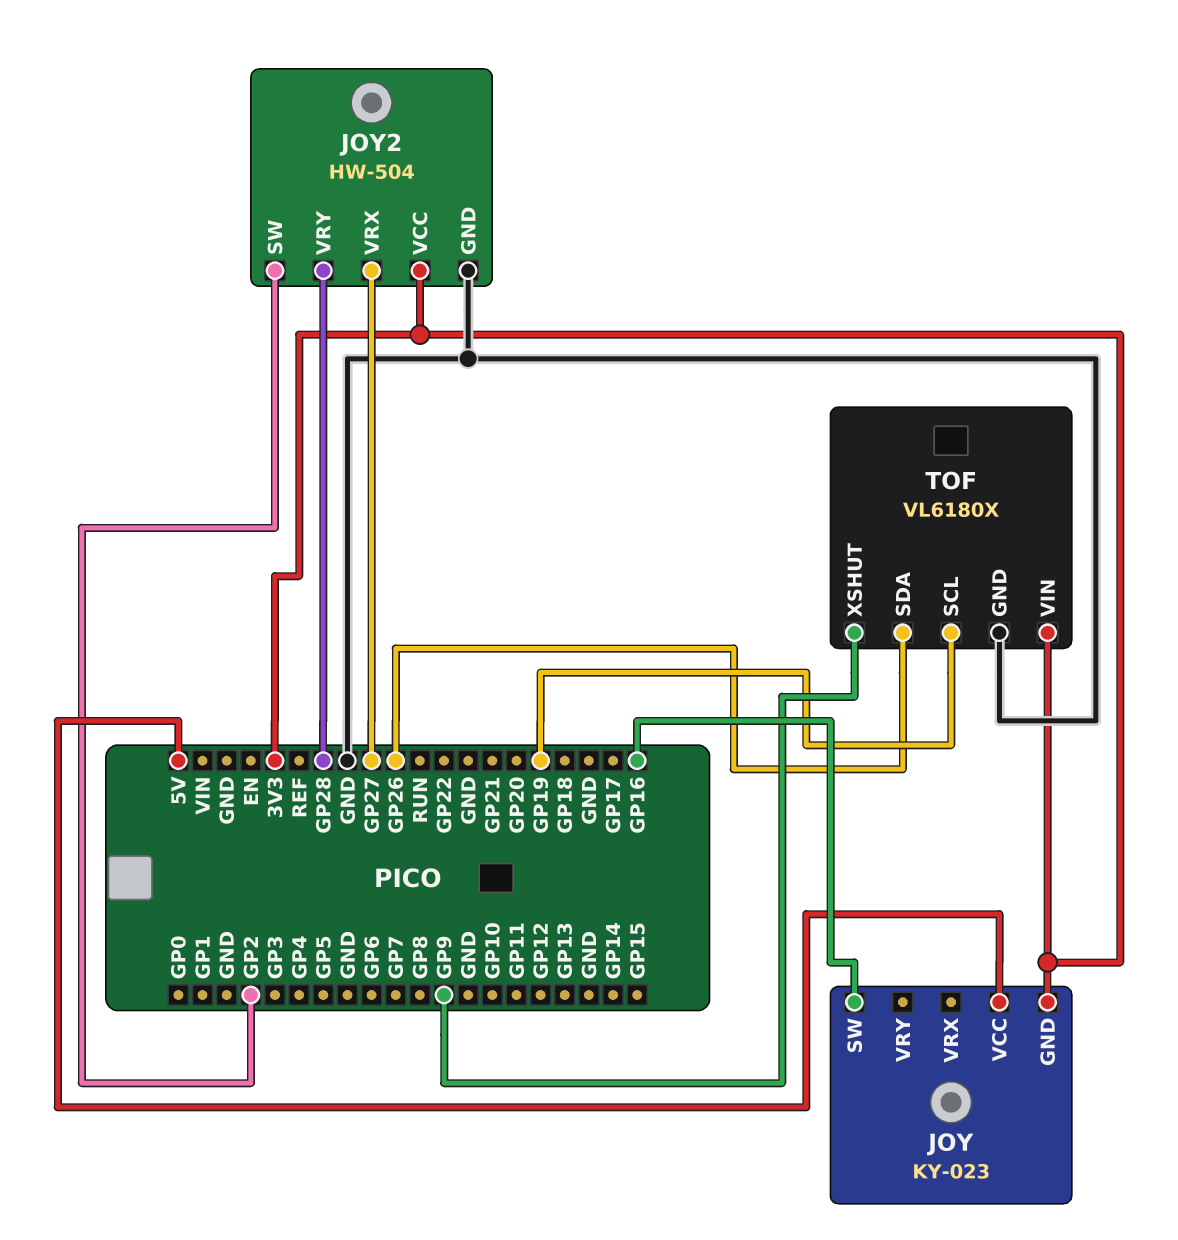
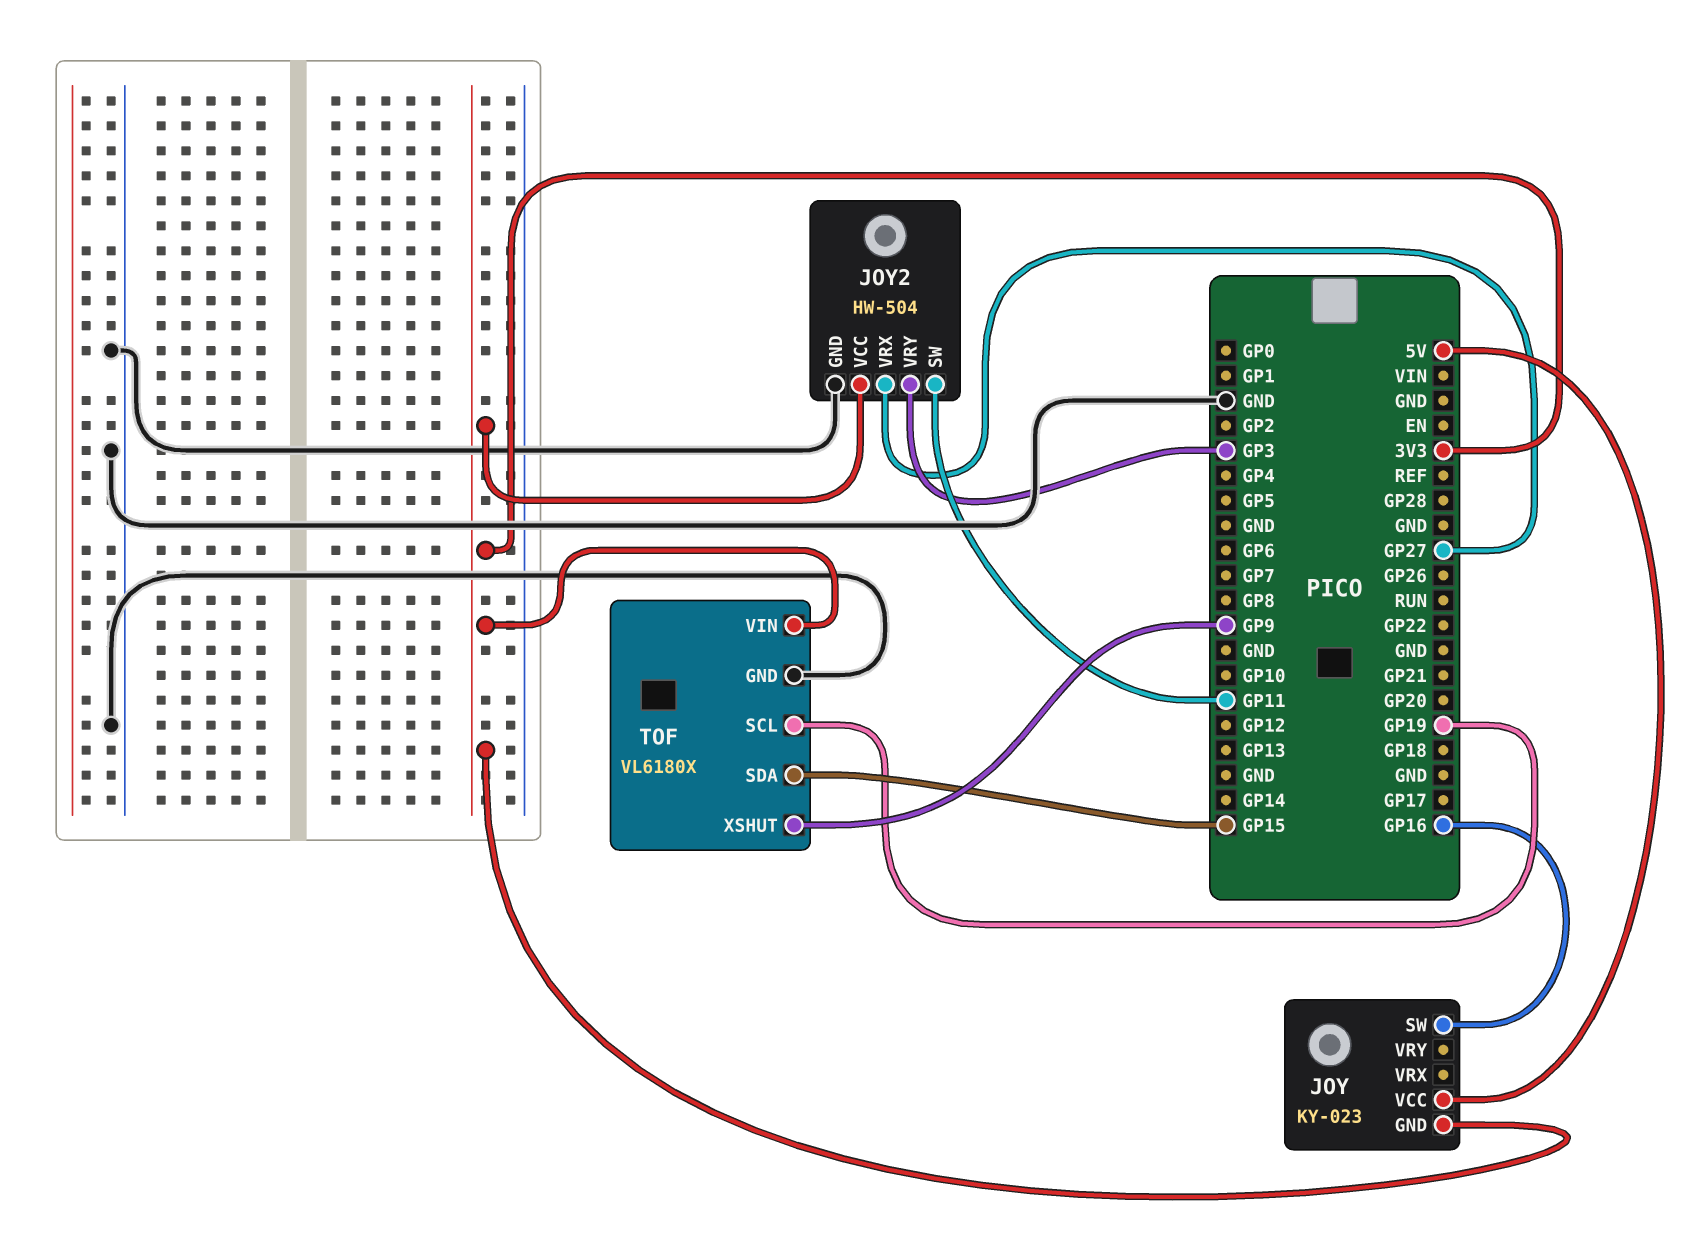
JOY2 pin SW: GP2 -> GP11
JOY2 pin VRY: GP28 -> GP3
TOF pin SDA: GP26 -> GP15

